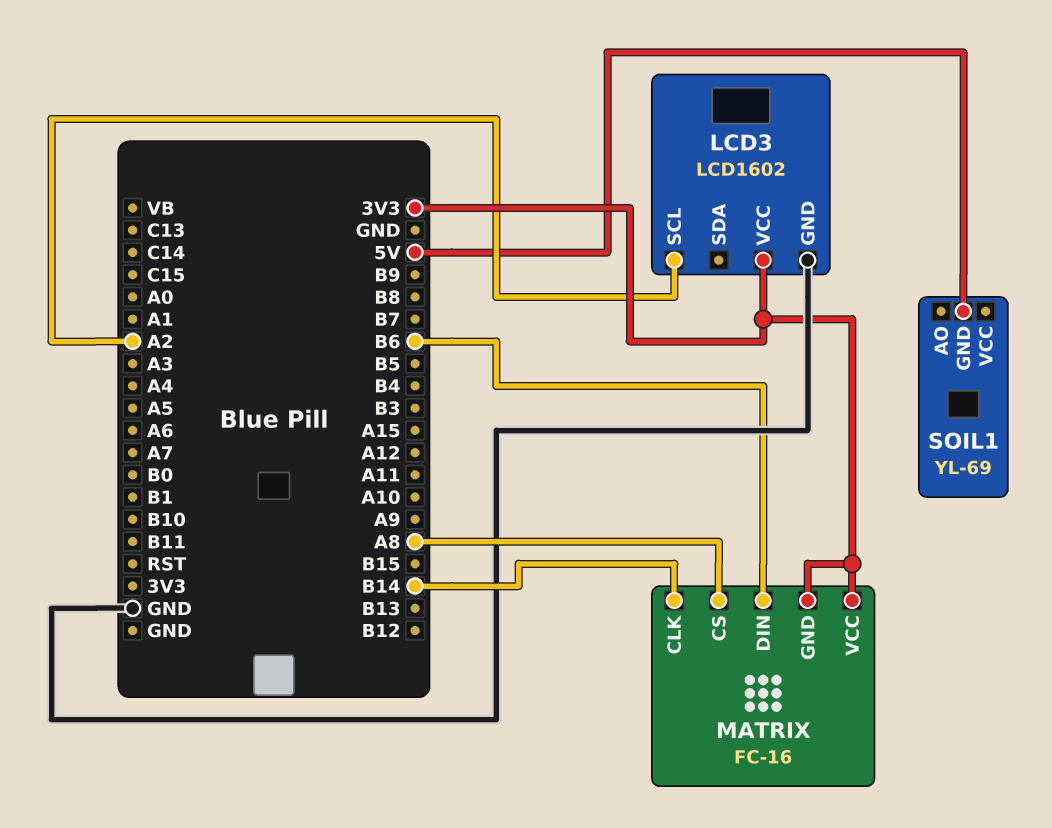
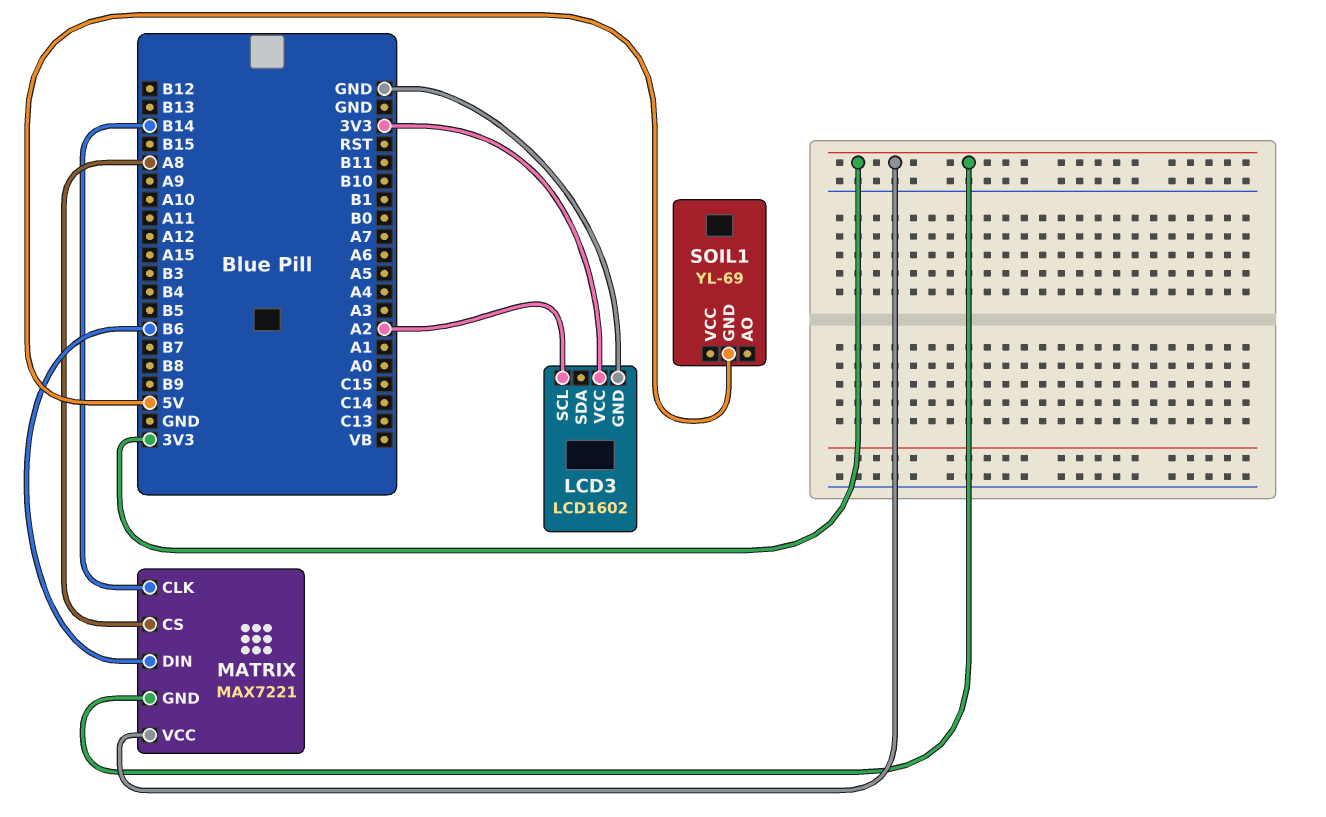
MATRIX: FC-16 -> MAX7221

